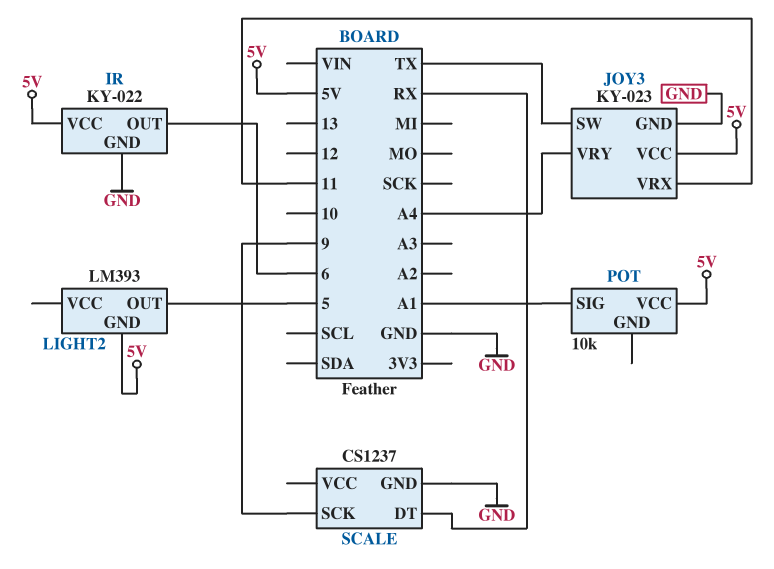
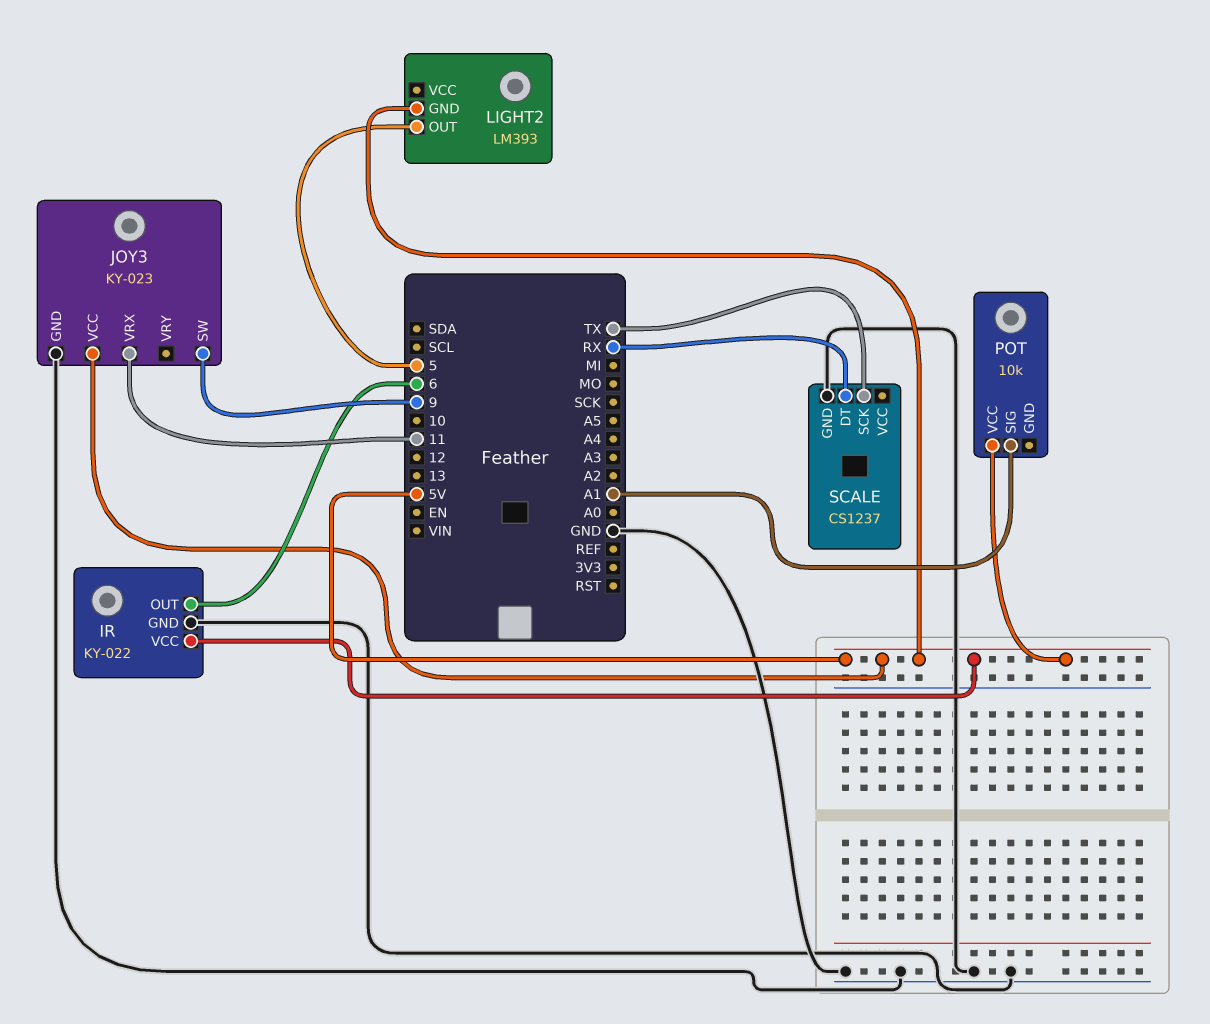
JOY3 pin SW: TX -> 9
JOY3 pin VRY: A4 -> none
SCALE pin SCK: 9 -> TX

